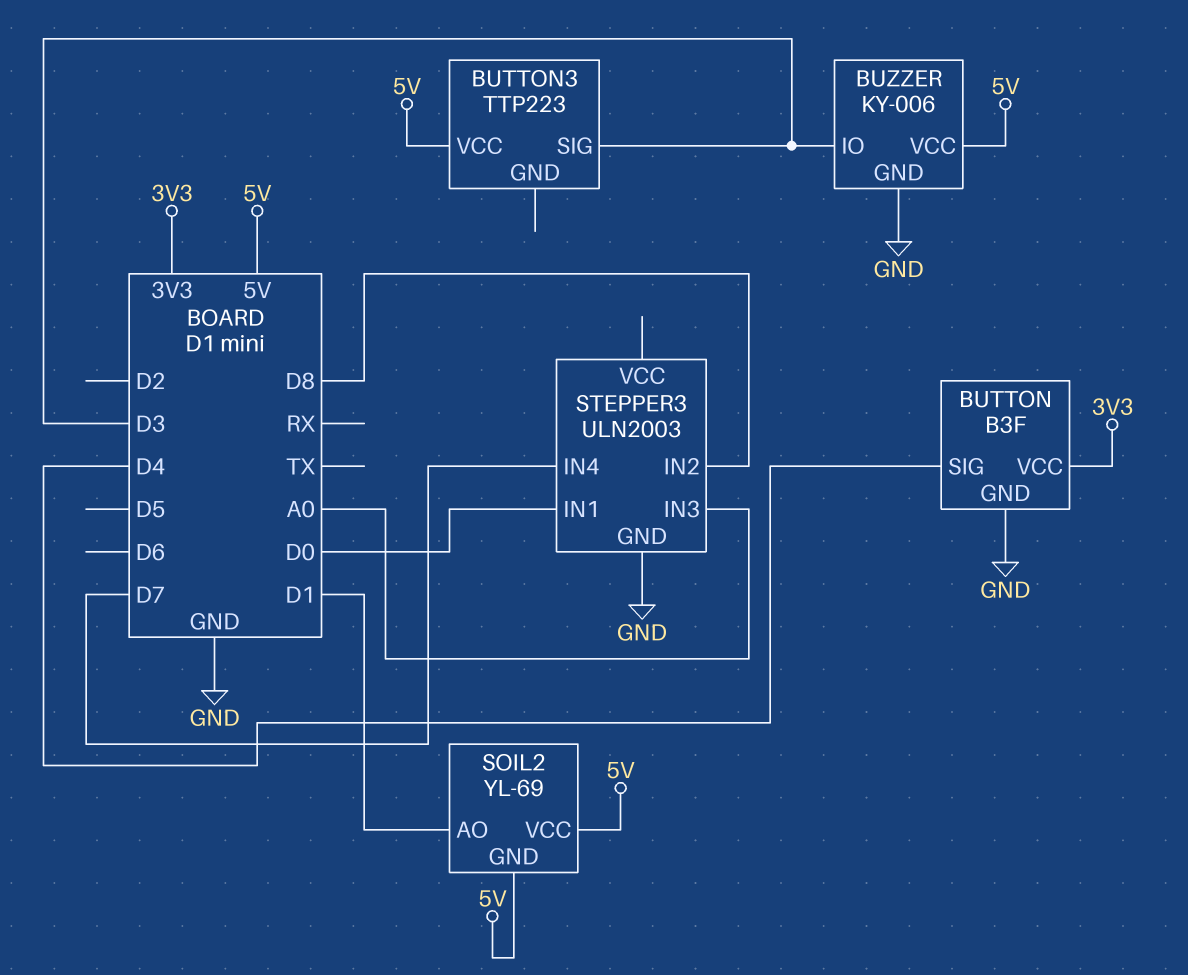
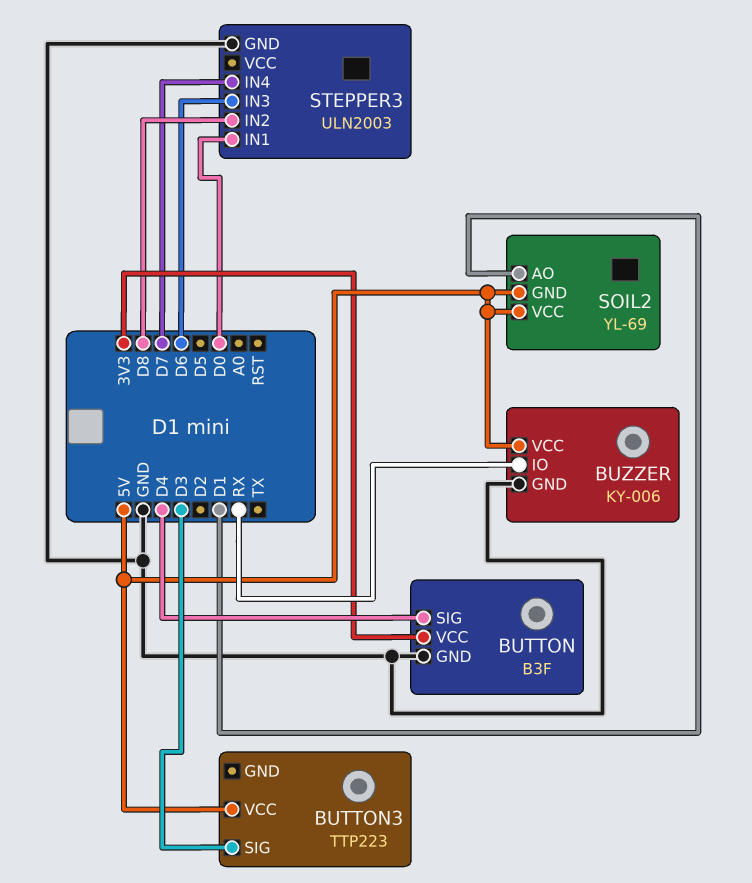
BUZZER pin IO: D3 -> RX
STEPPER3 pin IN3: A0 -> D6

